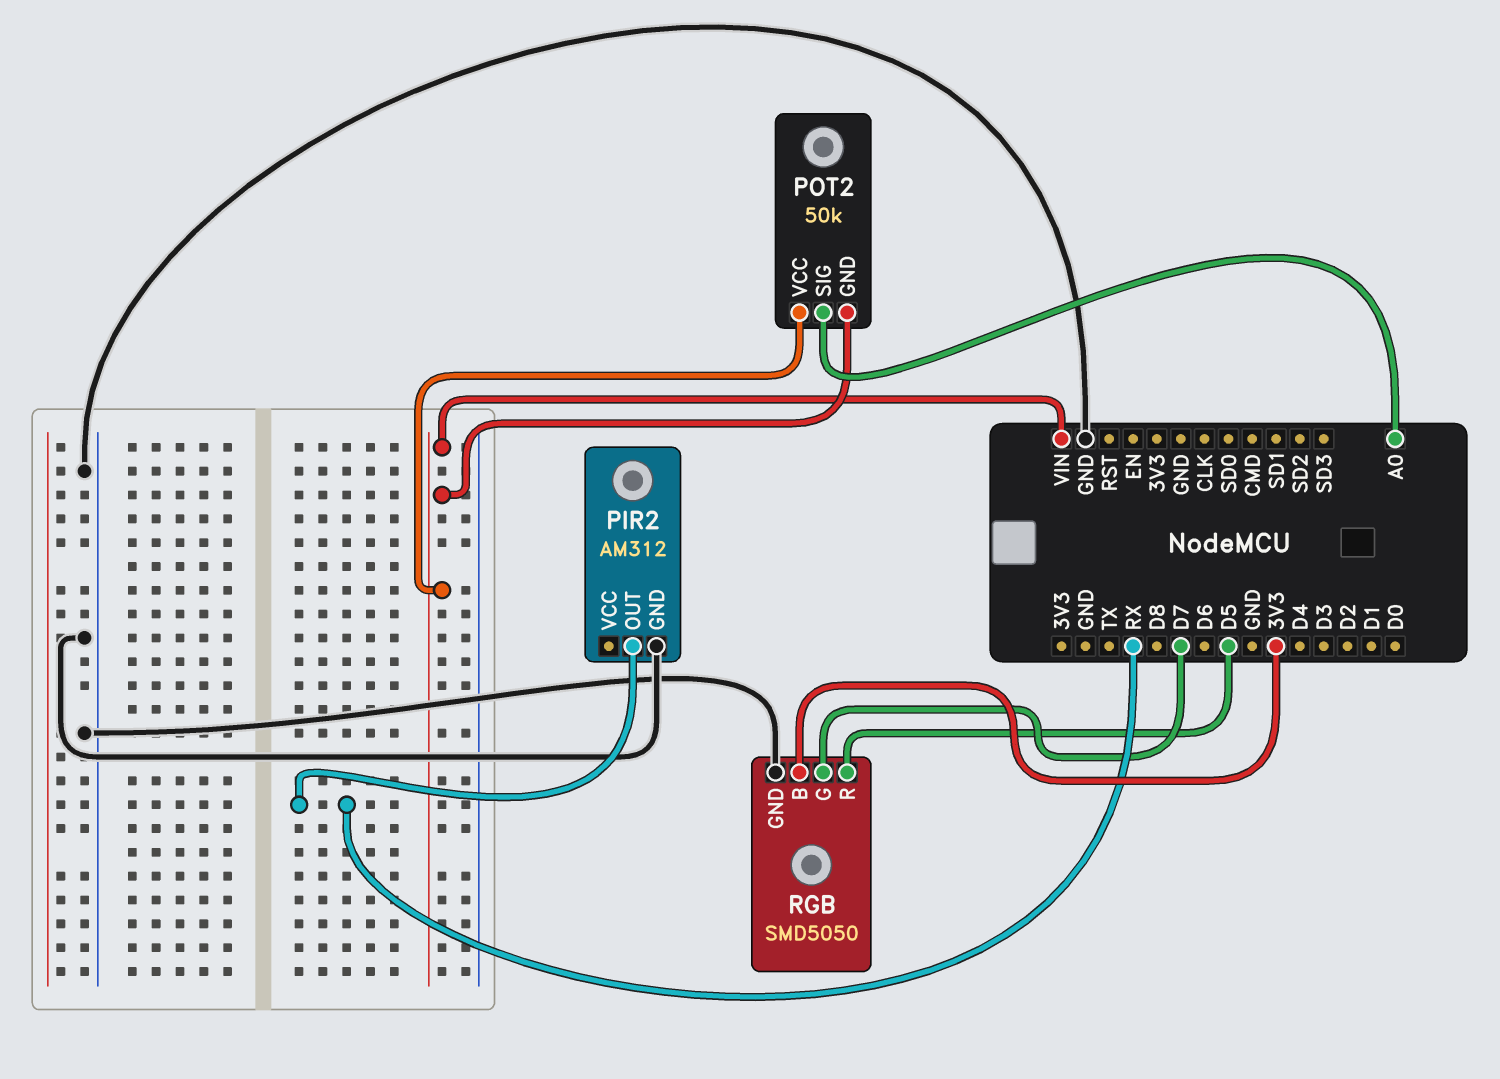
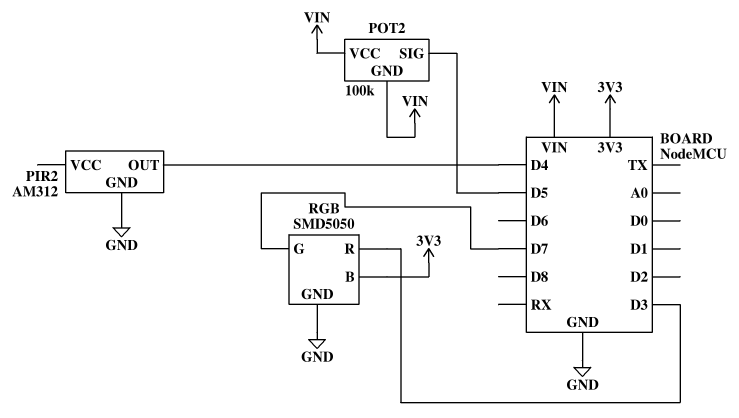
PIR2 pin OUT: RX -> D4
POT2: 50k -> 100k
POT2 pin SIG: A0 -> D5
RGB pin R: D5 -> D3

